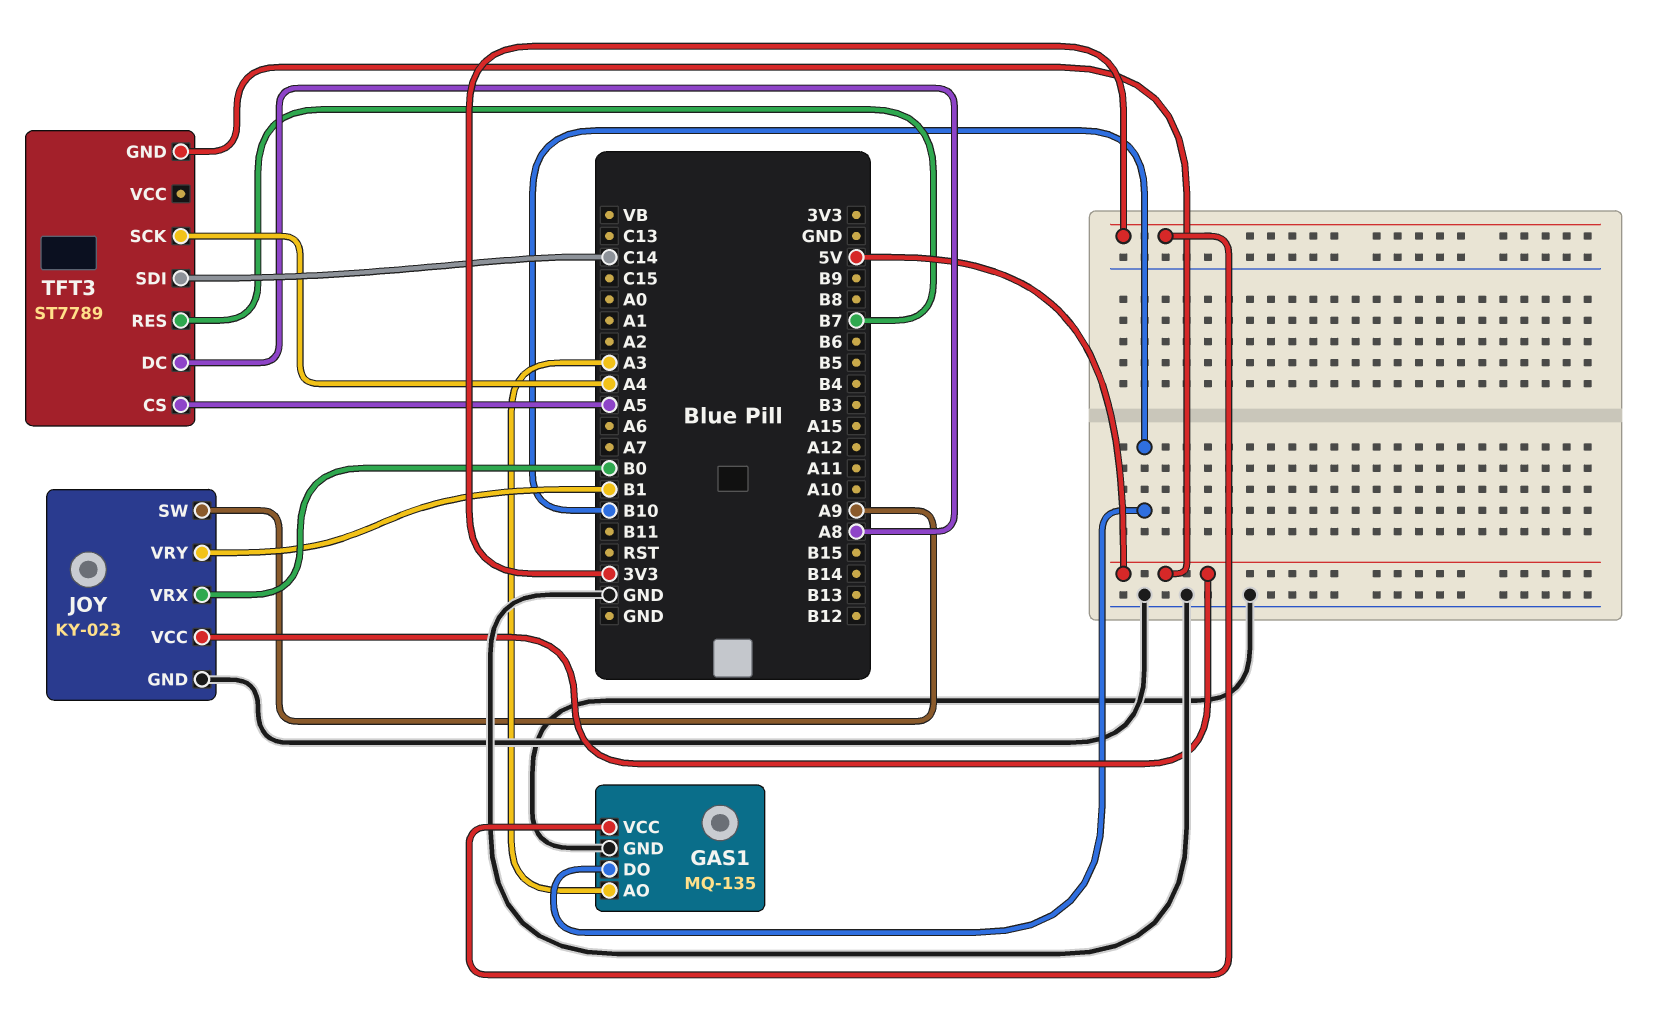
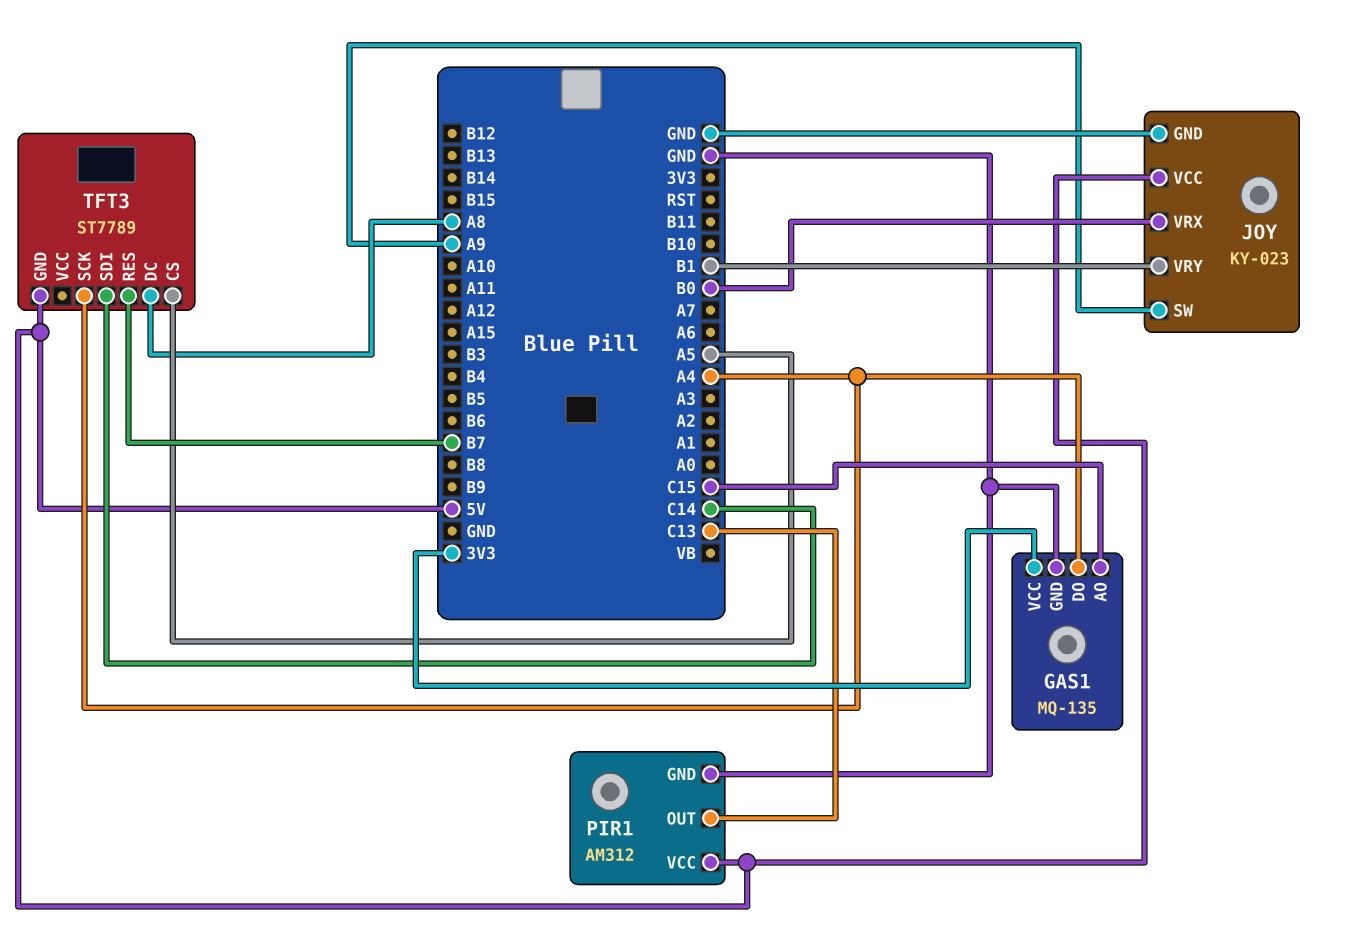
GAS1 pin AO: A3 -> C15
GAS1 pin DO: B10 -> A4
PIR1: none -> AM312
PIR1 pin GND: none -> GND
PIR1 pin OUT: none -> C13
PIR1 pin VCC: none -> 5V

